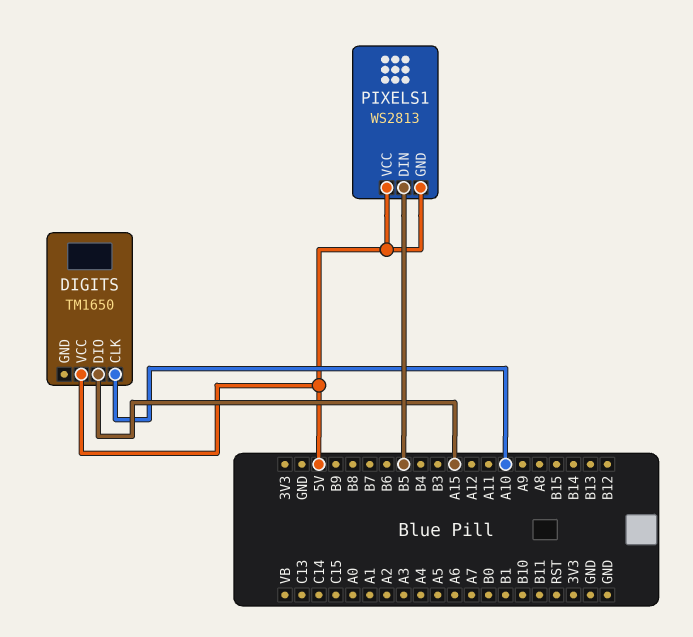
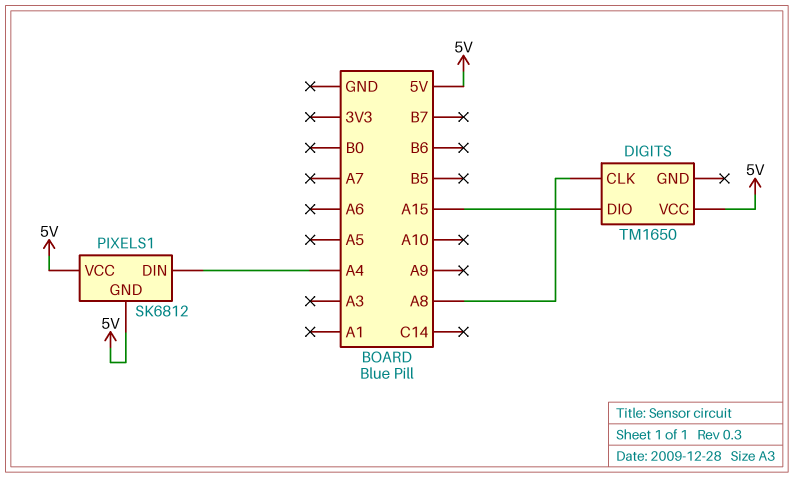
DIGITS pin CLK: A10 -> A8
PIXELS1: WS2813 -> SK6812
PIXELS1 pin DIN: B5 -> A4

